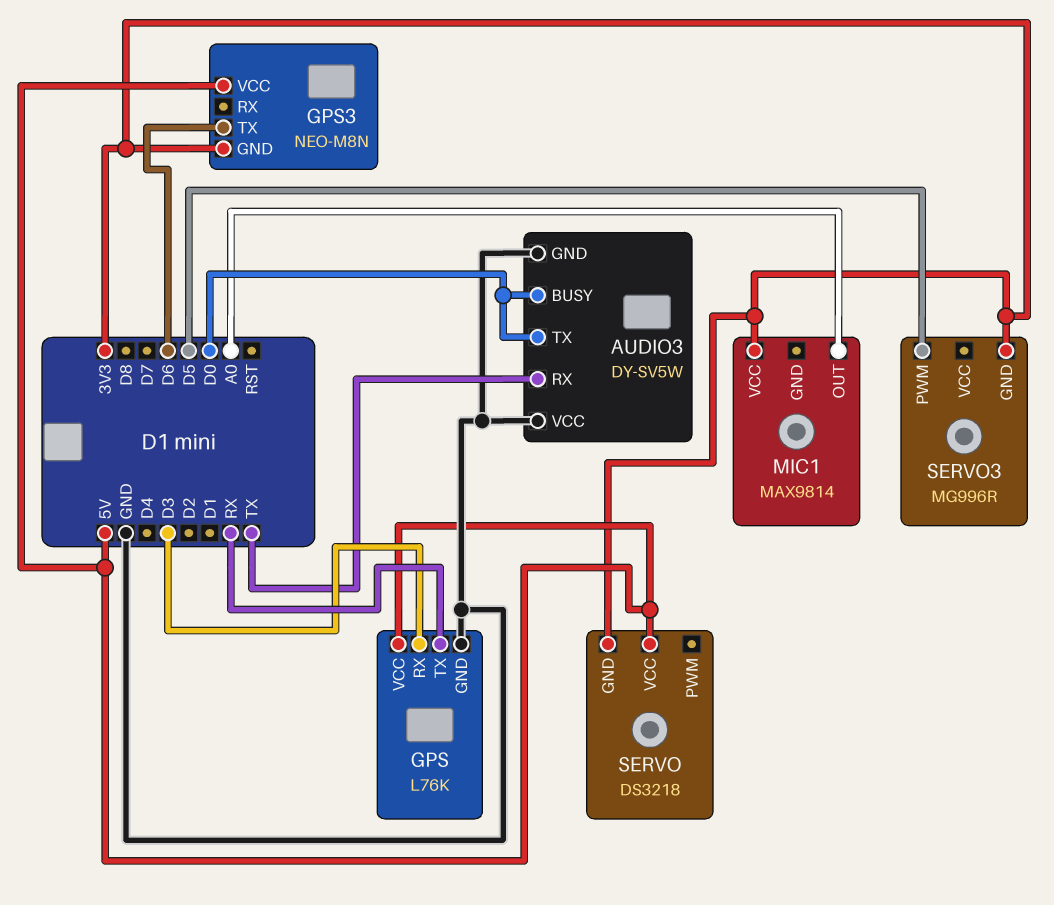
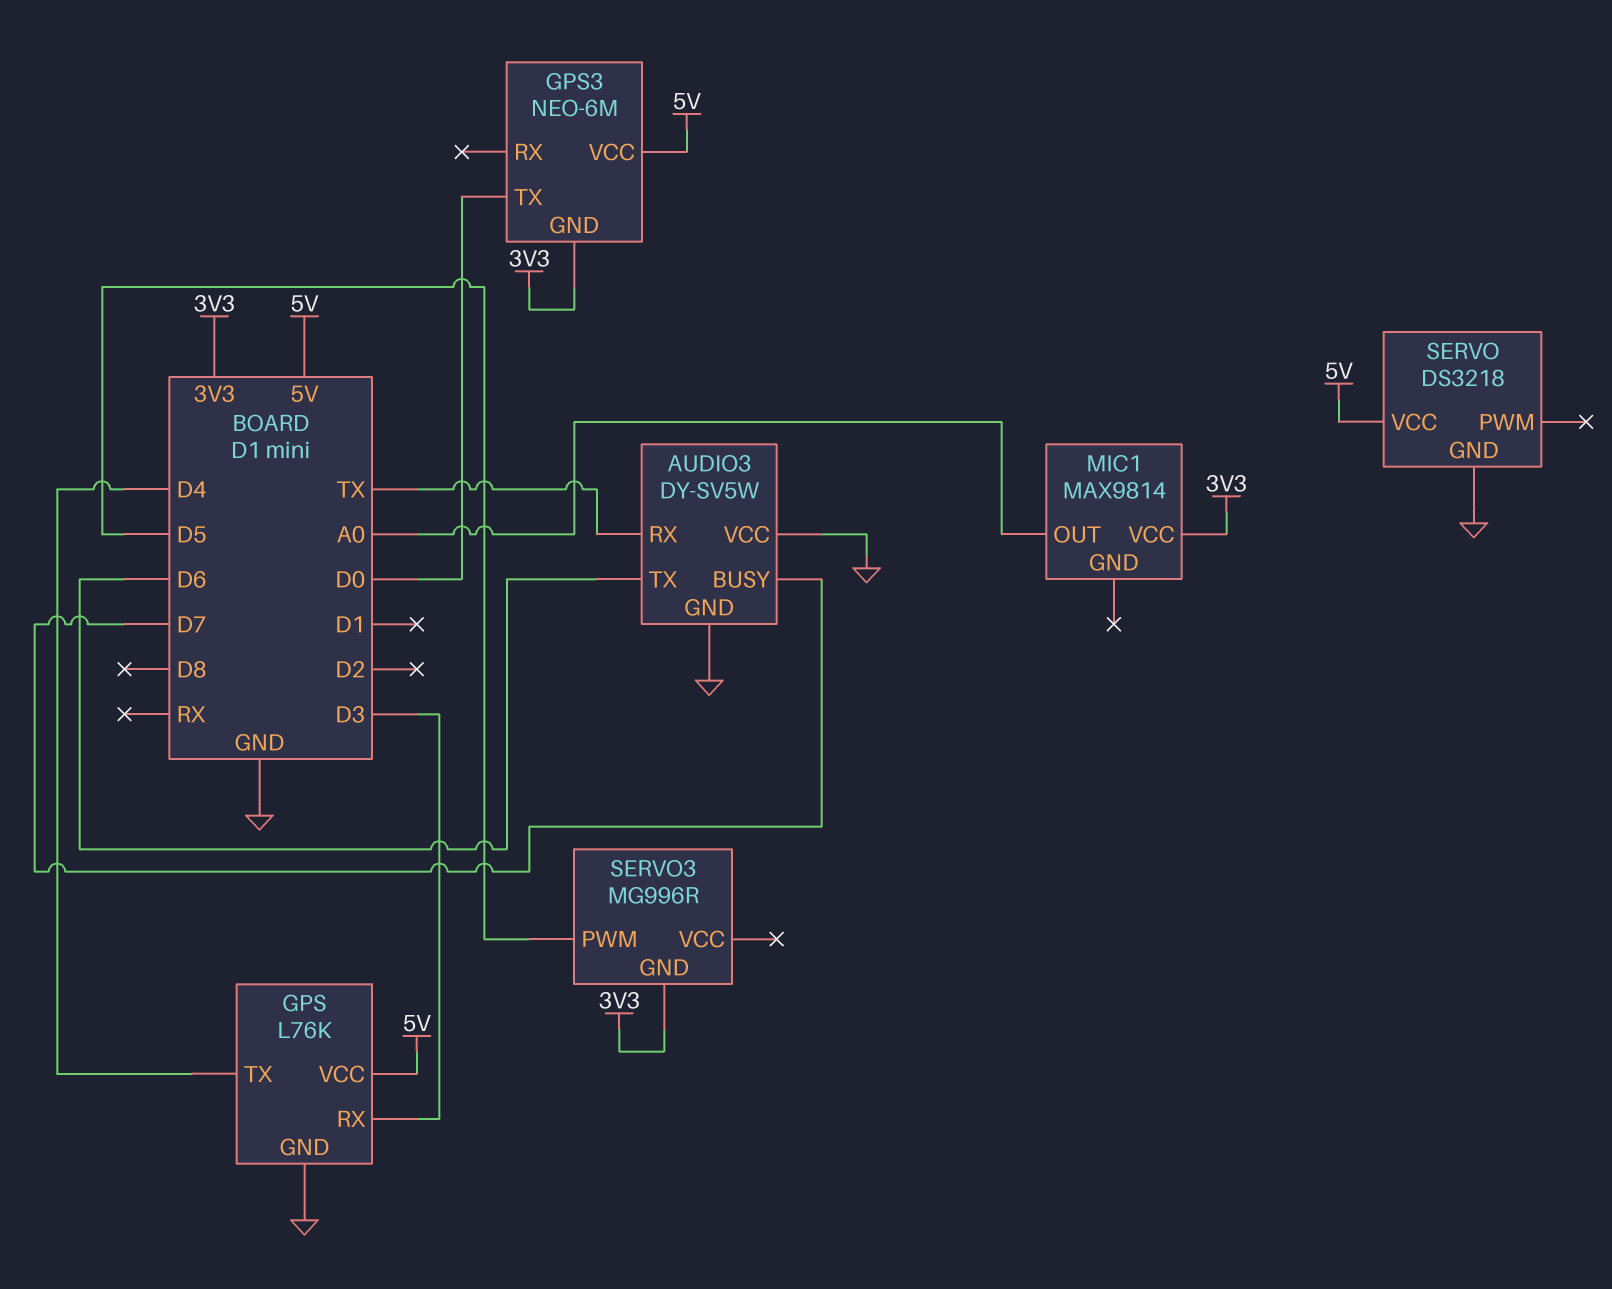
AUDIO3 pin BUSY: D0 -> D7
AUDIO3 pin TX: D0 -> D6
GPS pin TX: RX -> D4
GPS3: NEO-M8N -> NEO-6M
GPS3 pin TX: D6 -> D0
SERVO pin GND: 3V3 -> GND

